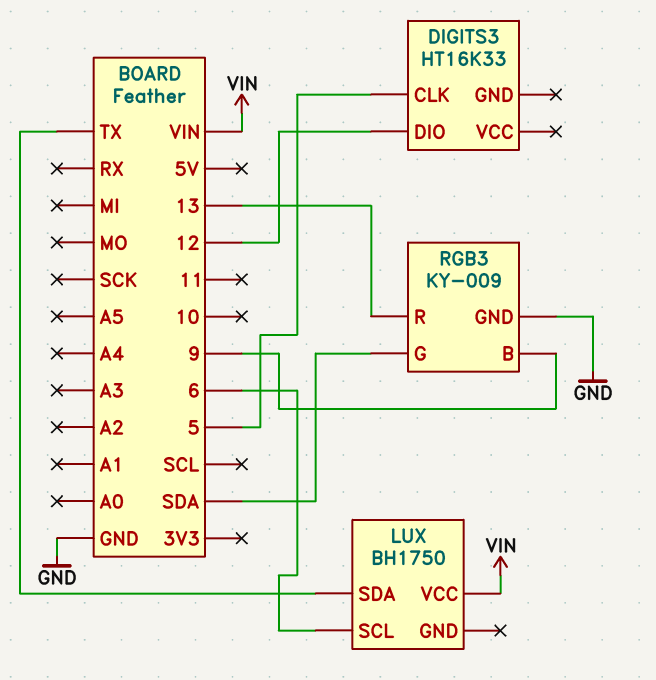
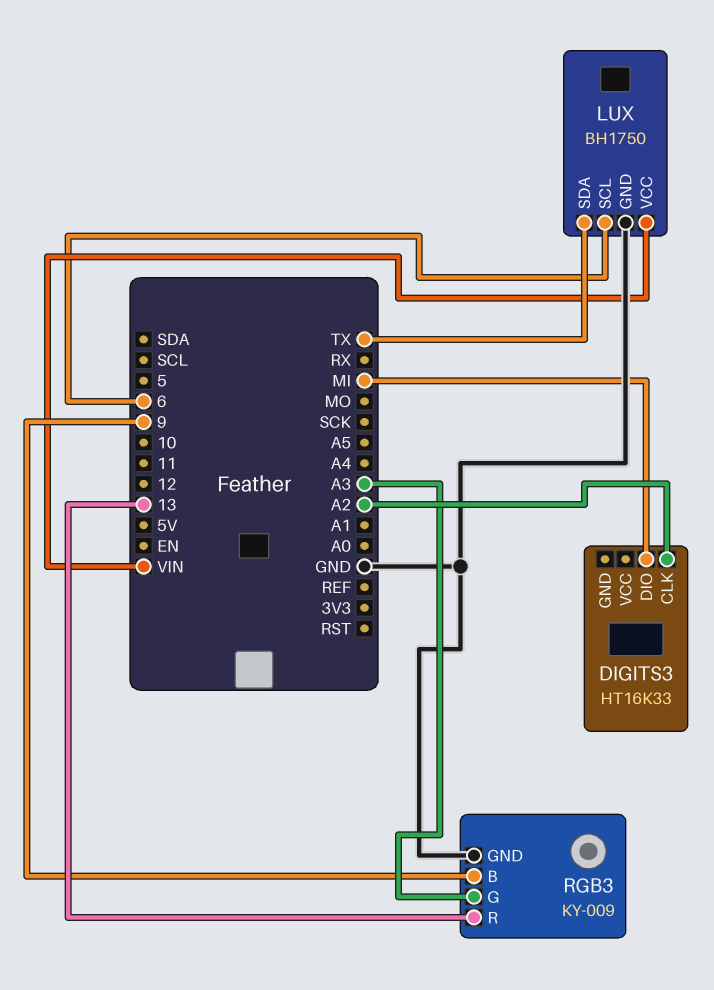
DIGITS3 pin CLK: 5 -> A2
DIGITS3 pin DIO: 12 -> MI
LUX pin GND: none -> GND
RGB3 pin G: SDA -> A3

